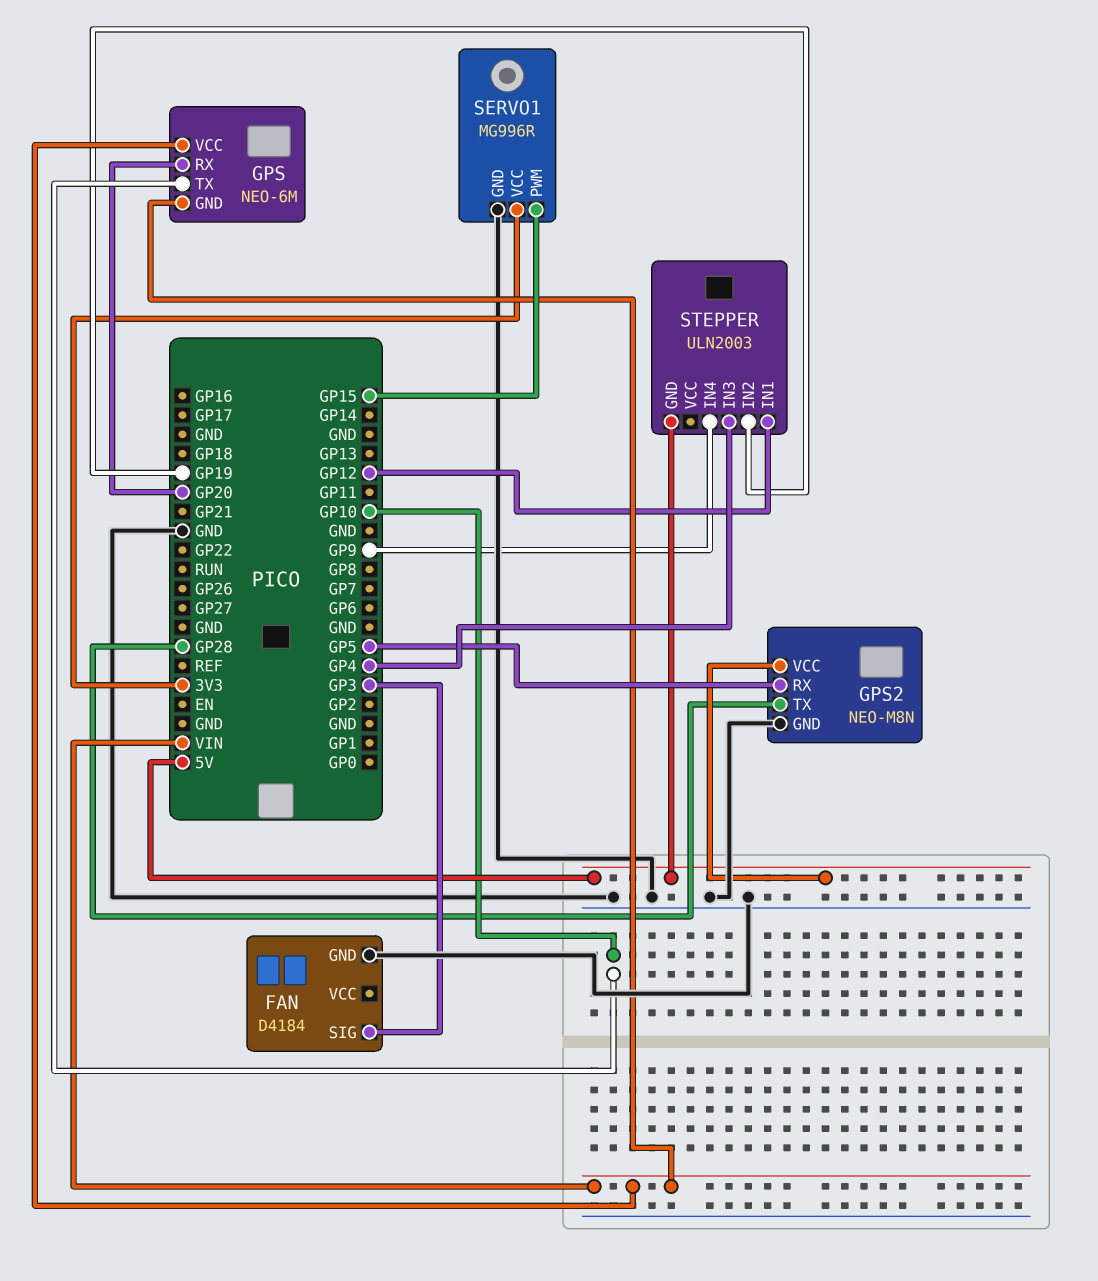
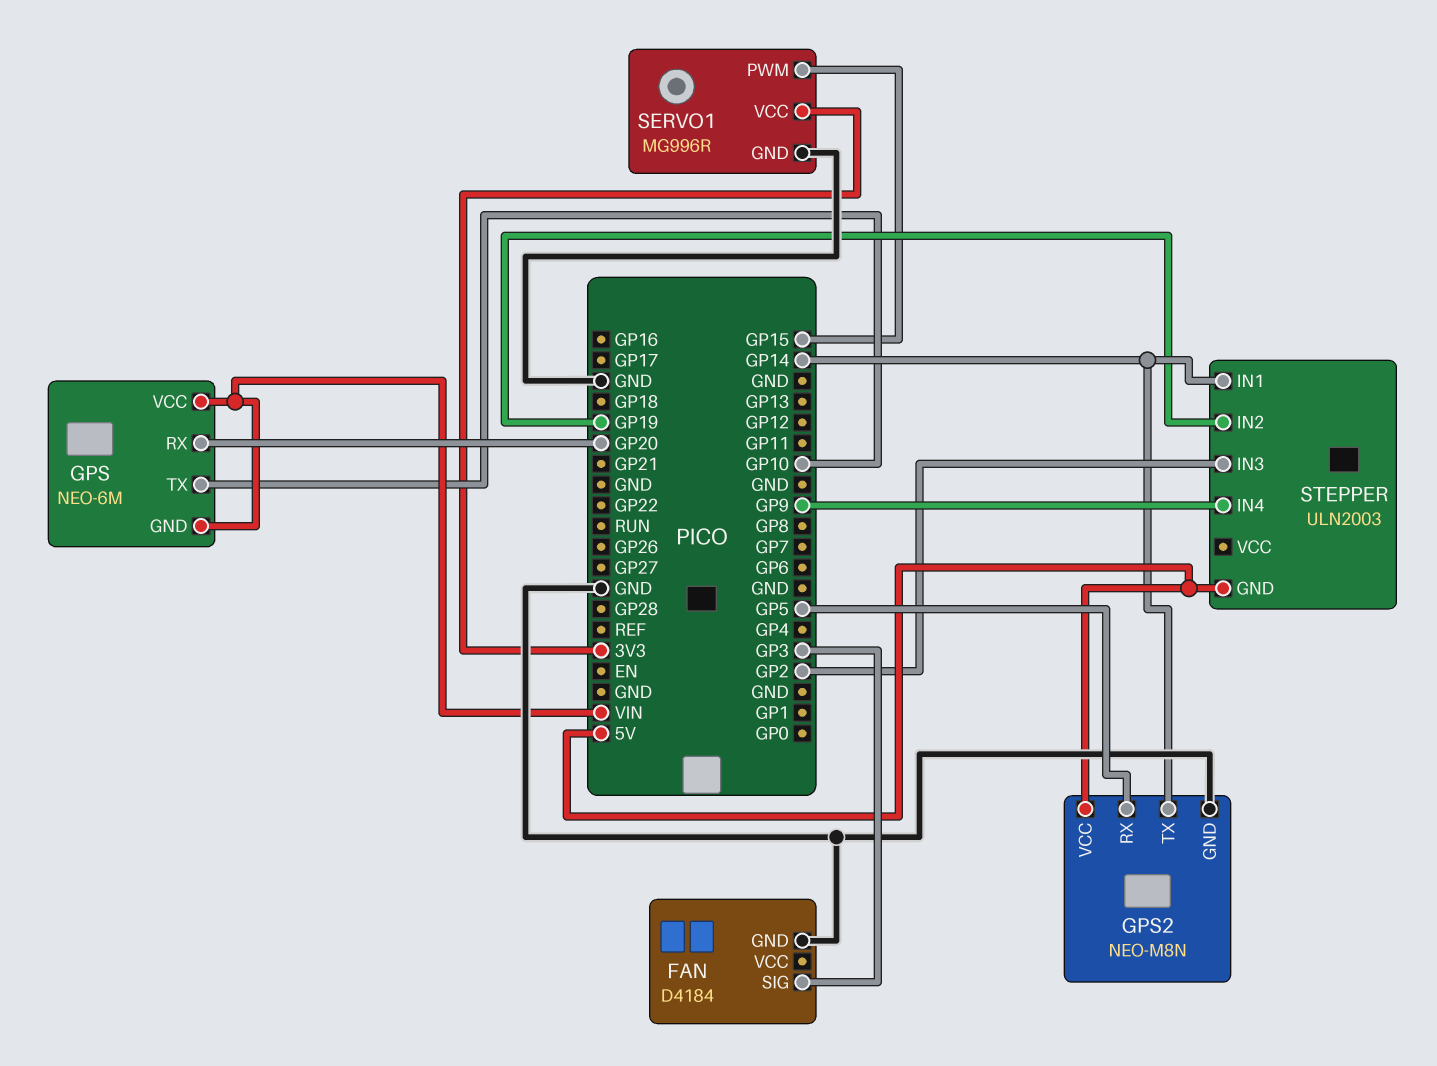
GPS2 pin TX: GP28 -> GP14
STEPPER pin IN1: GP12 -> GP14
STEPPER pin IN3: GP4 -> GP2

